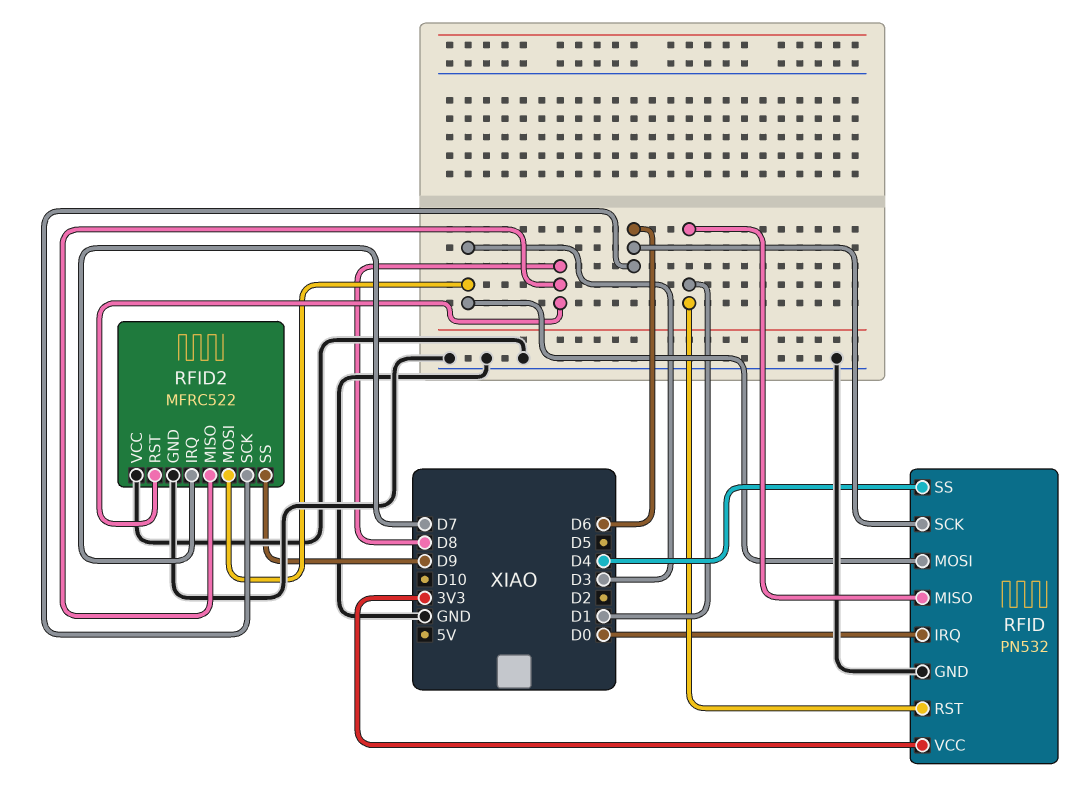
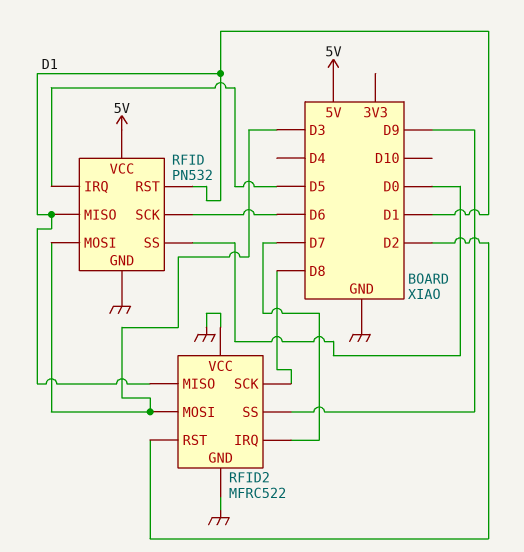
RFID pin IRQ: D0 -> D5
RFID pin SS: D4 -> D0
RFID pin VCC: 3V3 -> 5V
RFID2 pin MISO: D8 -> D1
RFID2 pin RST: D8 -> D2
RFID2 pin SCK: D6 -> D8

